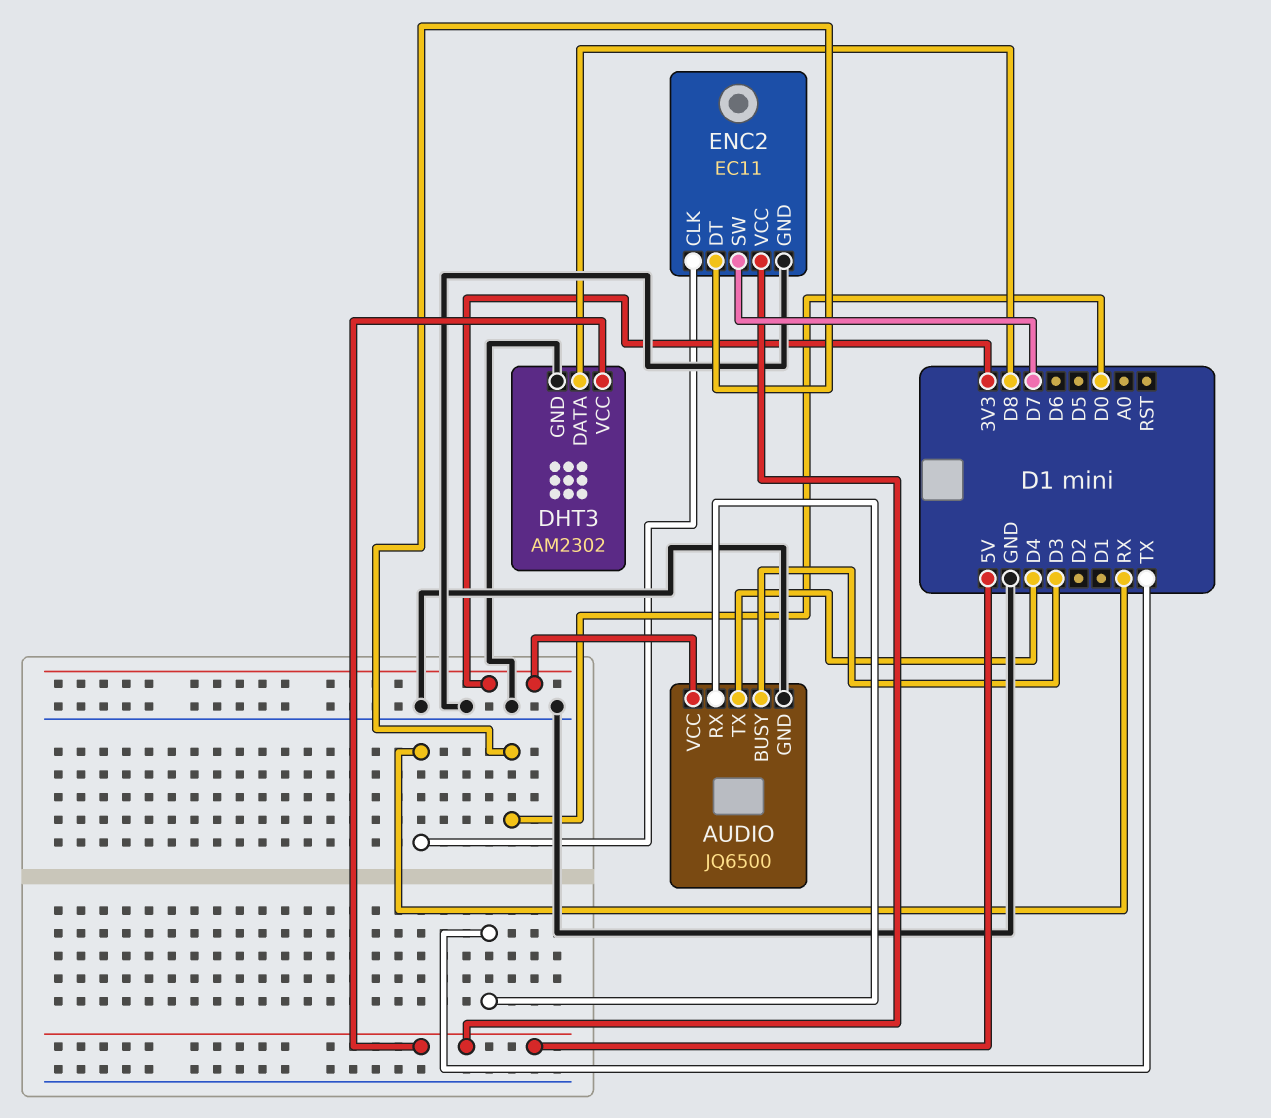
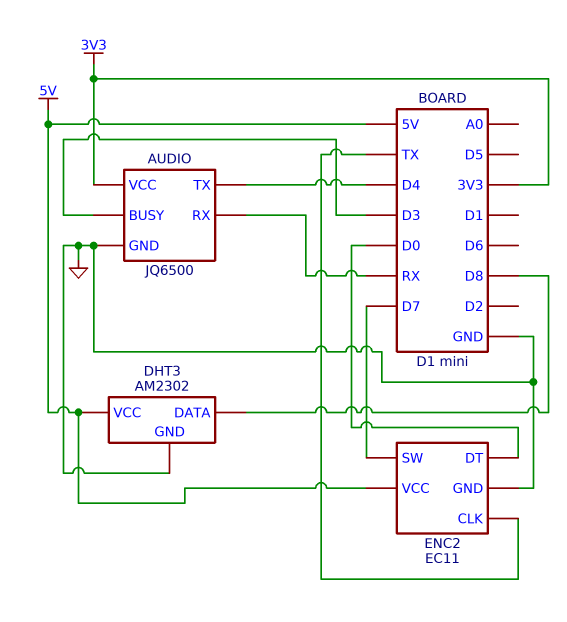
AUDIO pin RX: TX -> RX
ENC2 pin CLK: RX -> TX

